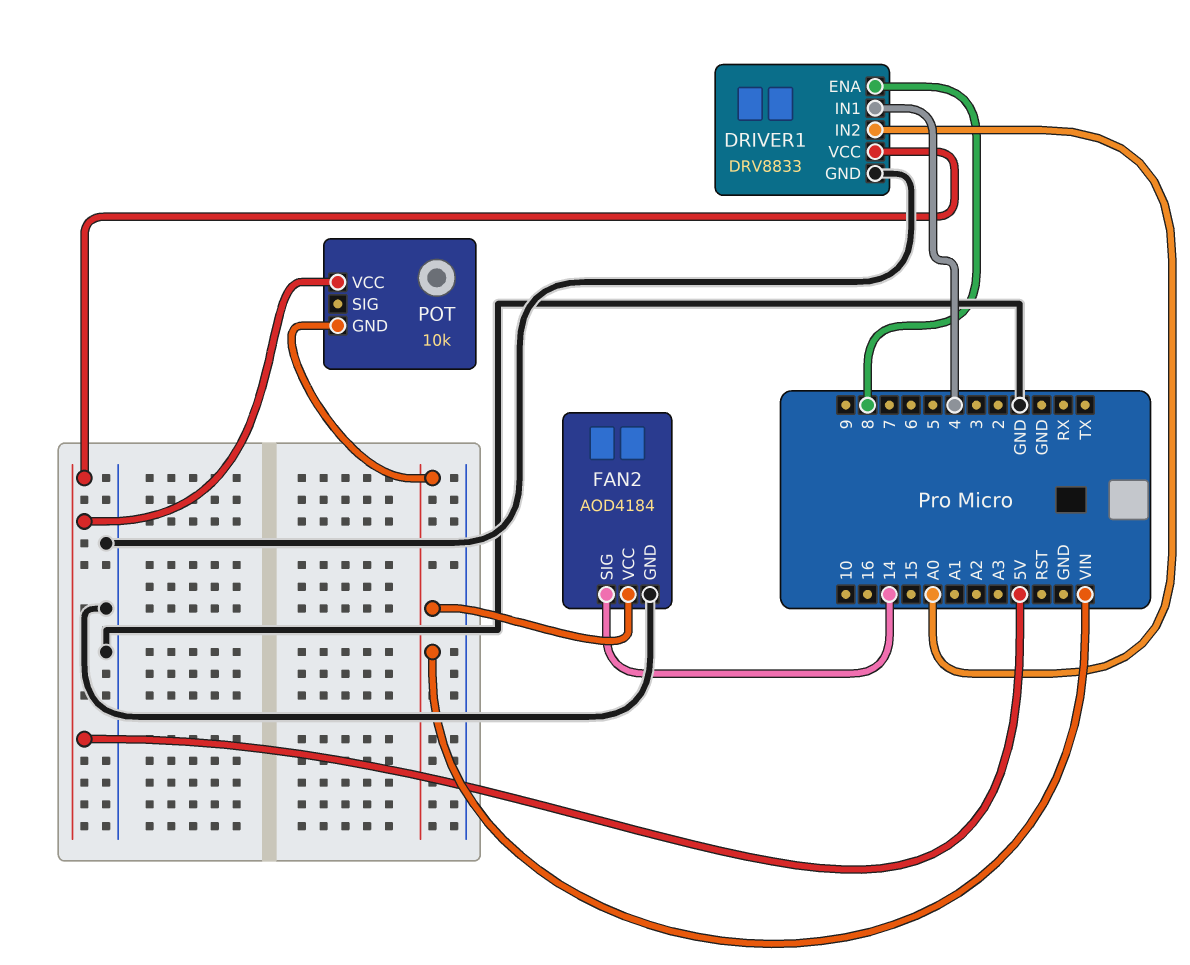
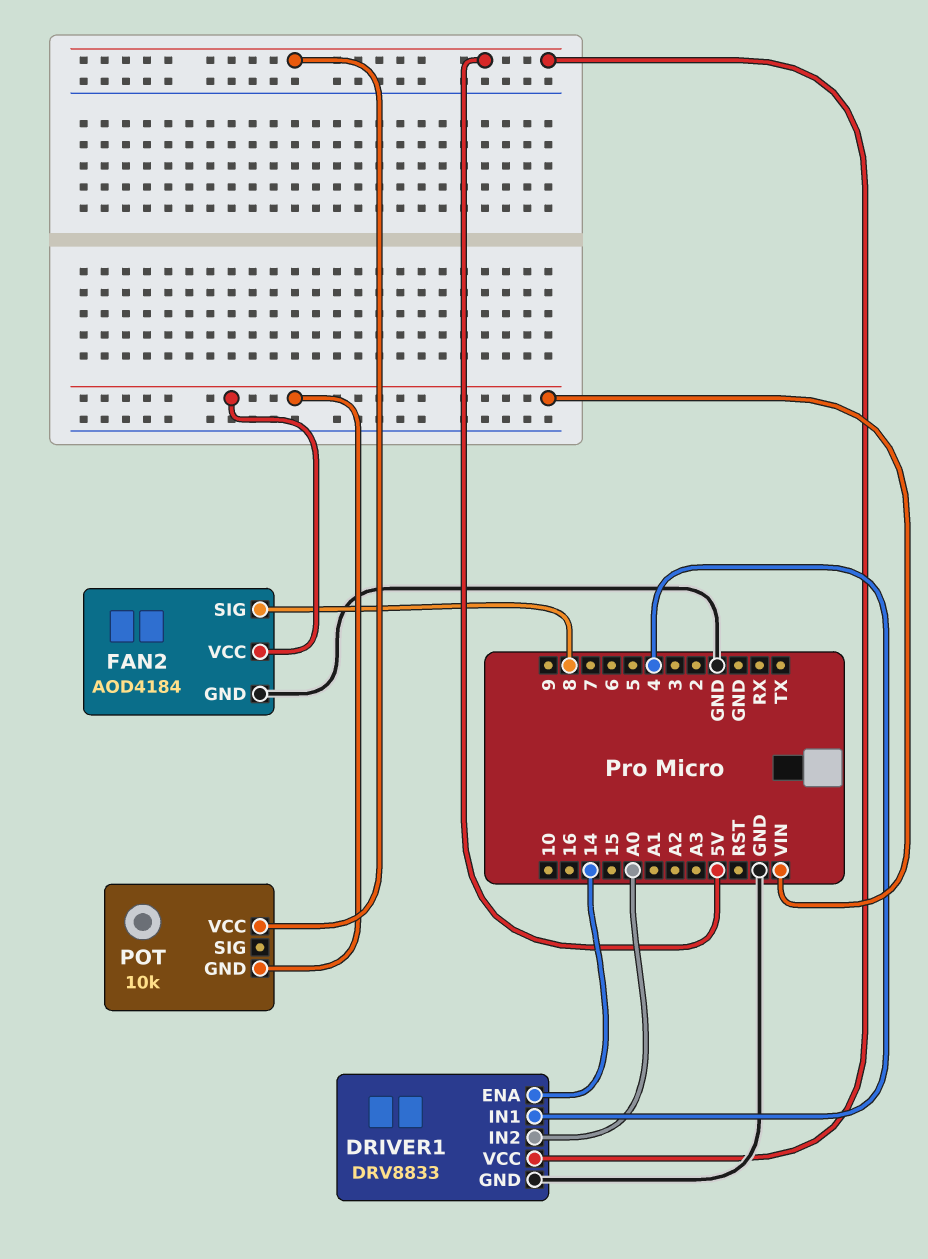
DRIVER1 pin ENA: 8 -> 14
FAN2 pin SIG: 14 -> 8

